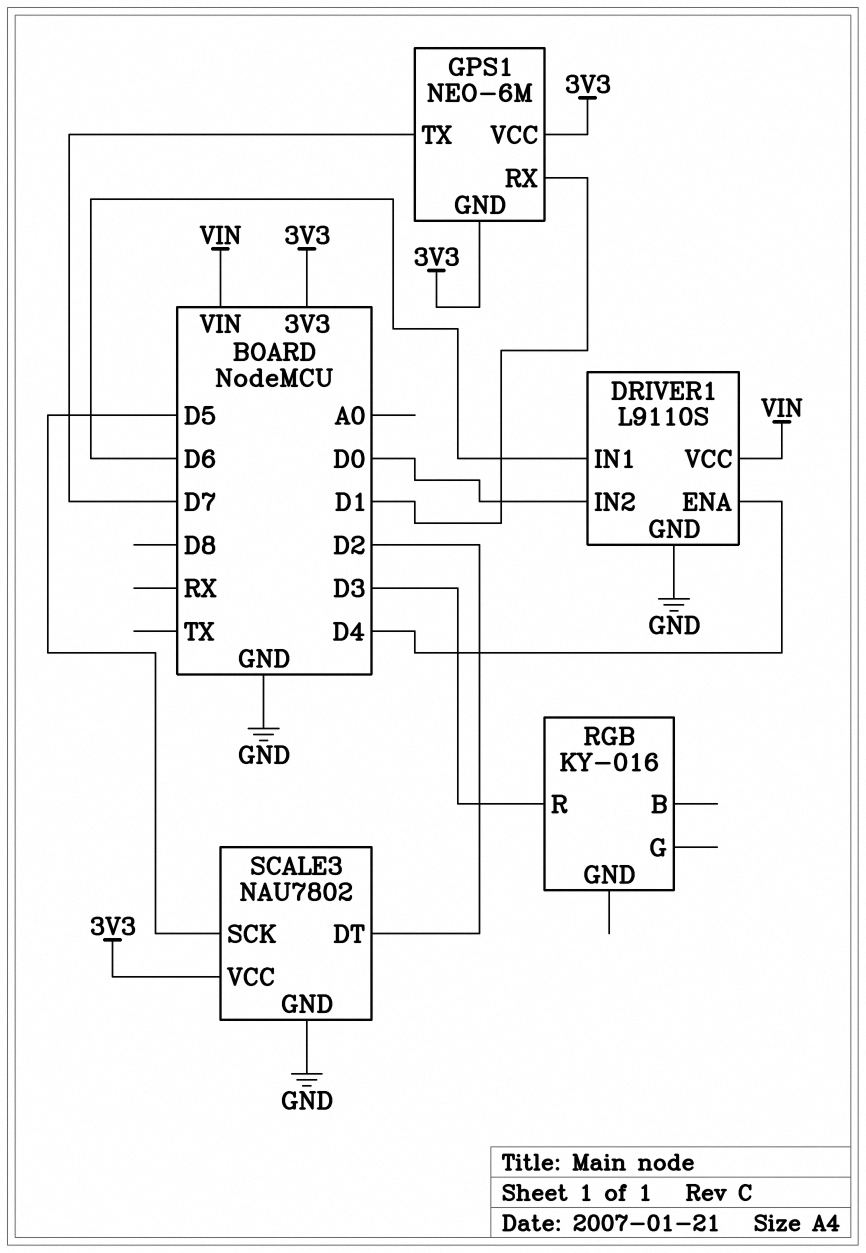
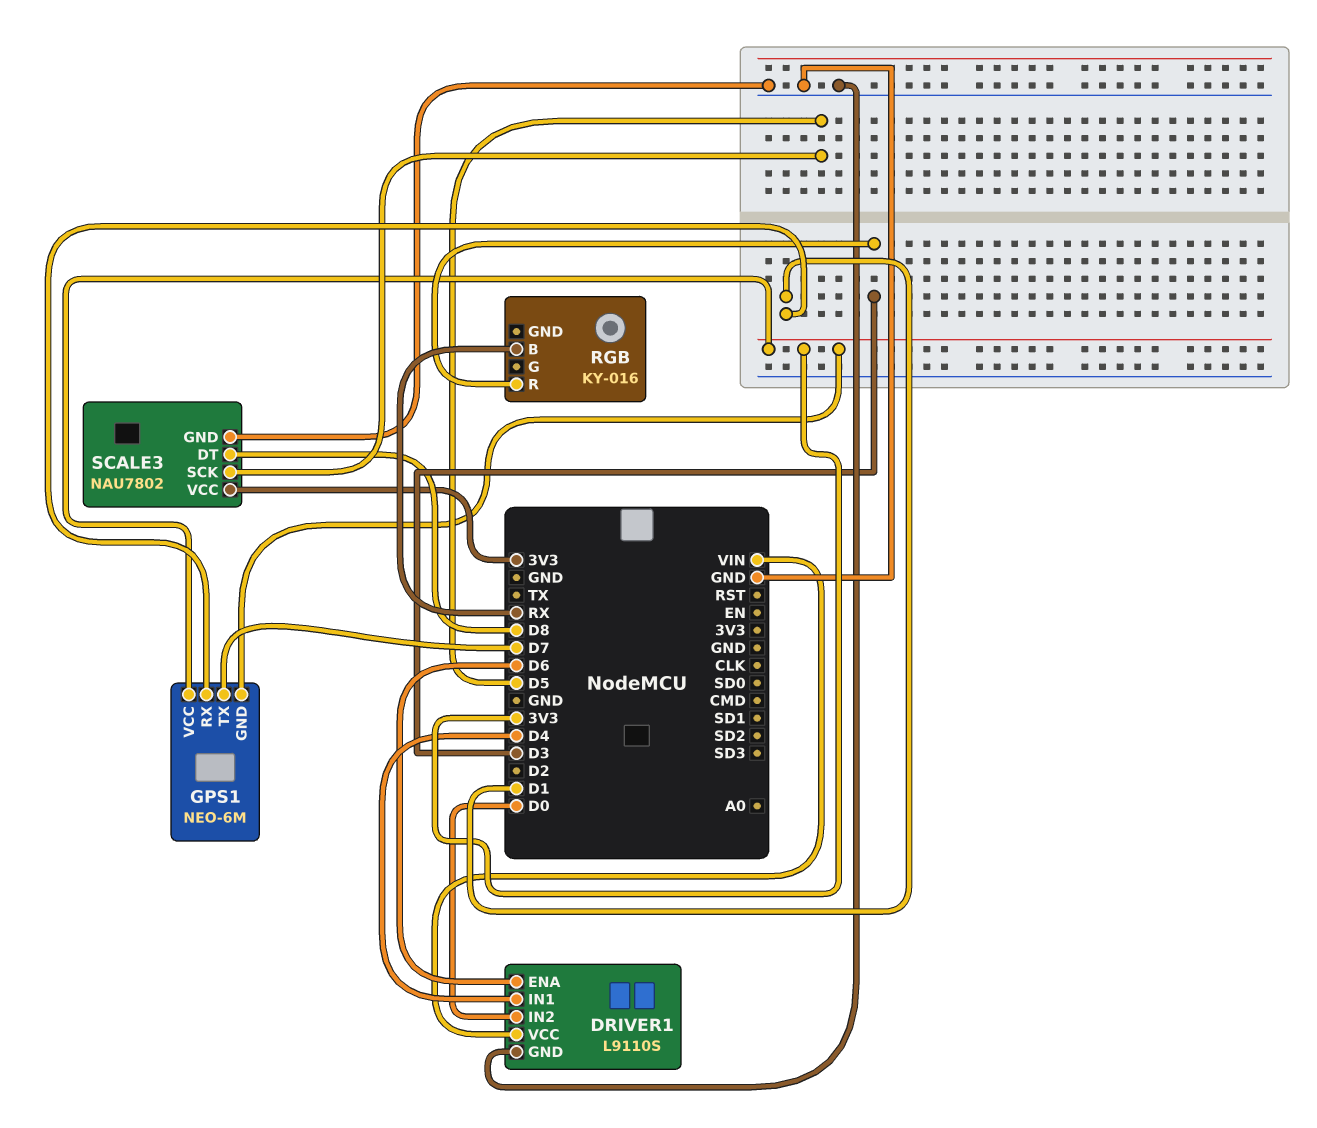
DRIVER1 pin ENA: D4 -> D6
DRIVER1 pin IN1: D6 -> D4
RGB pin B: none -> RX
SCALE3 pin DT: D2 -> D8

